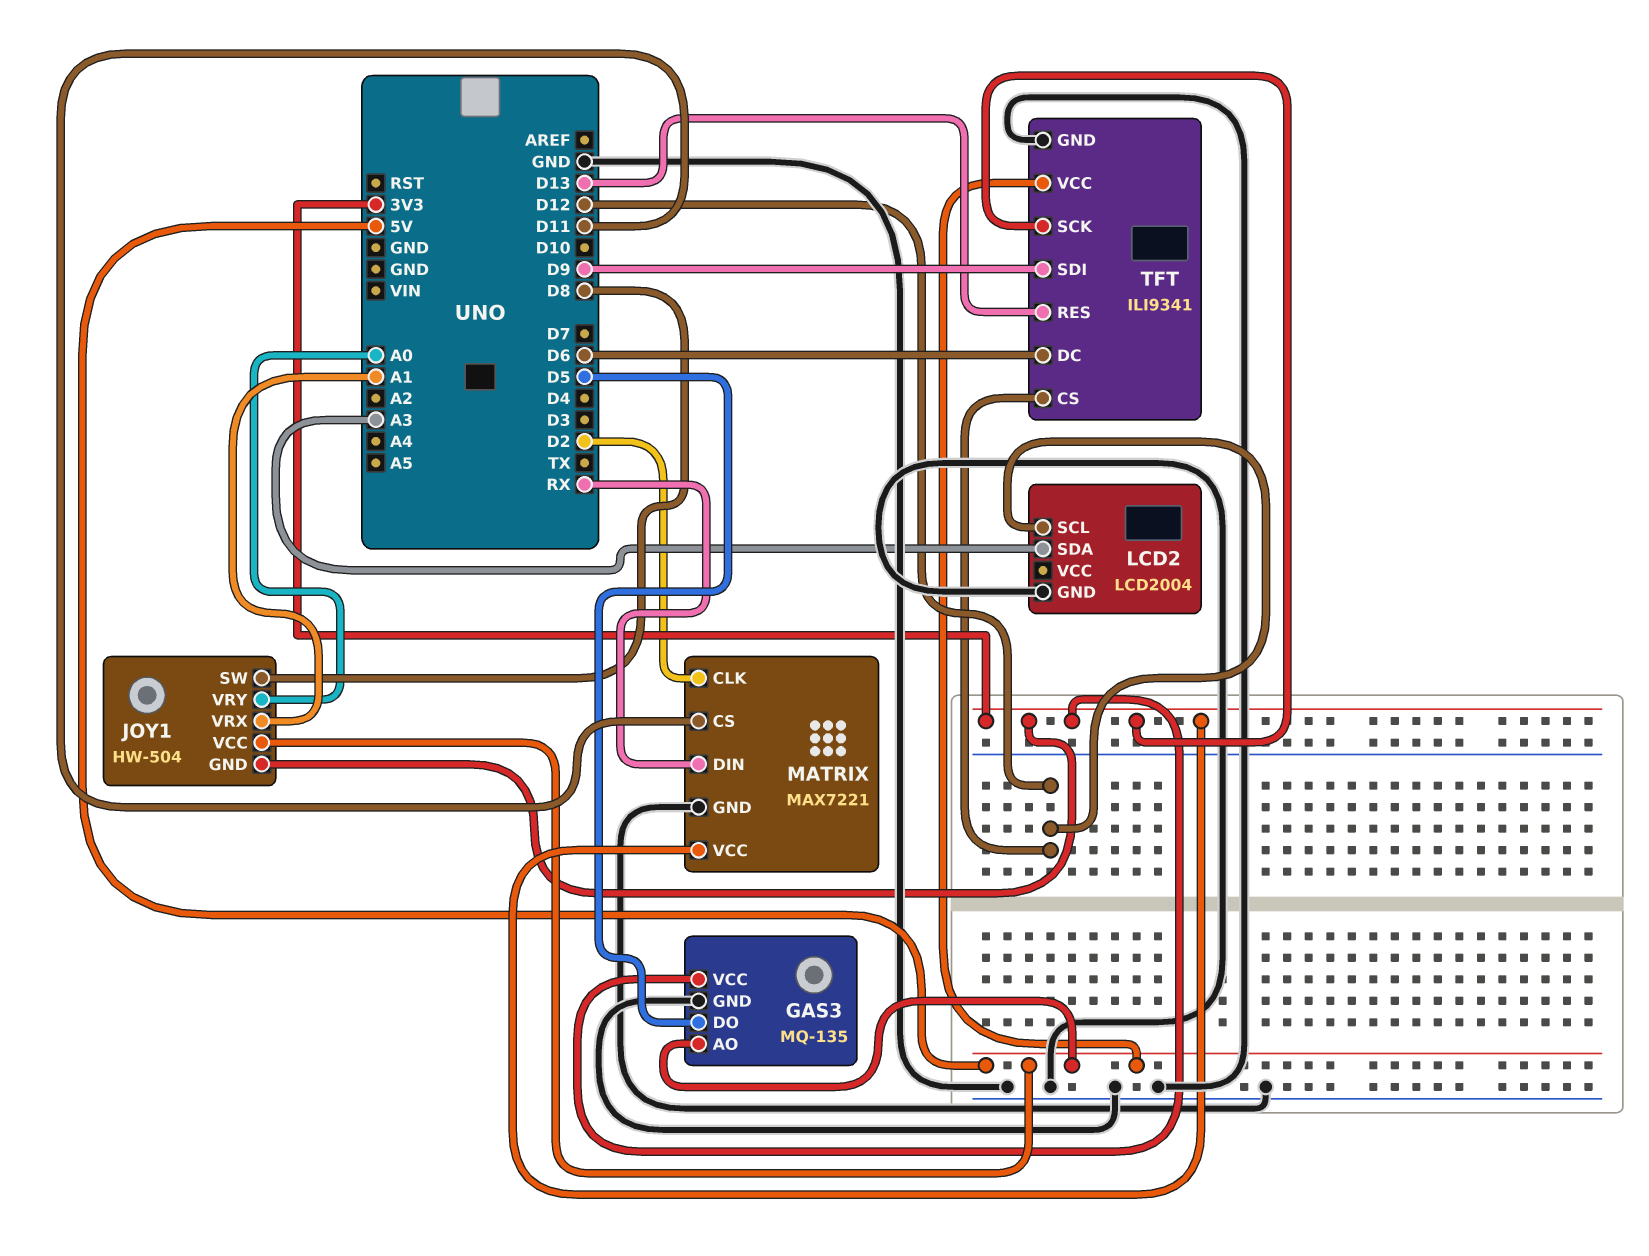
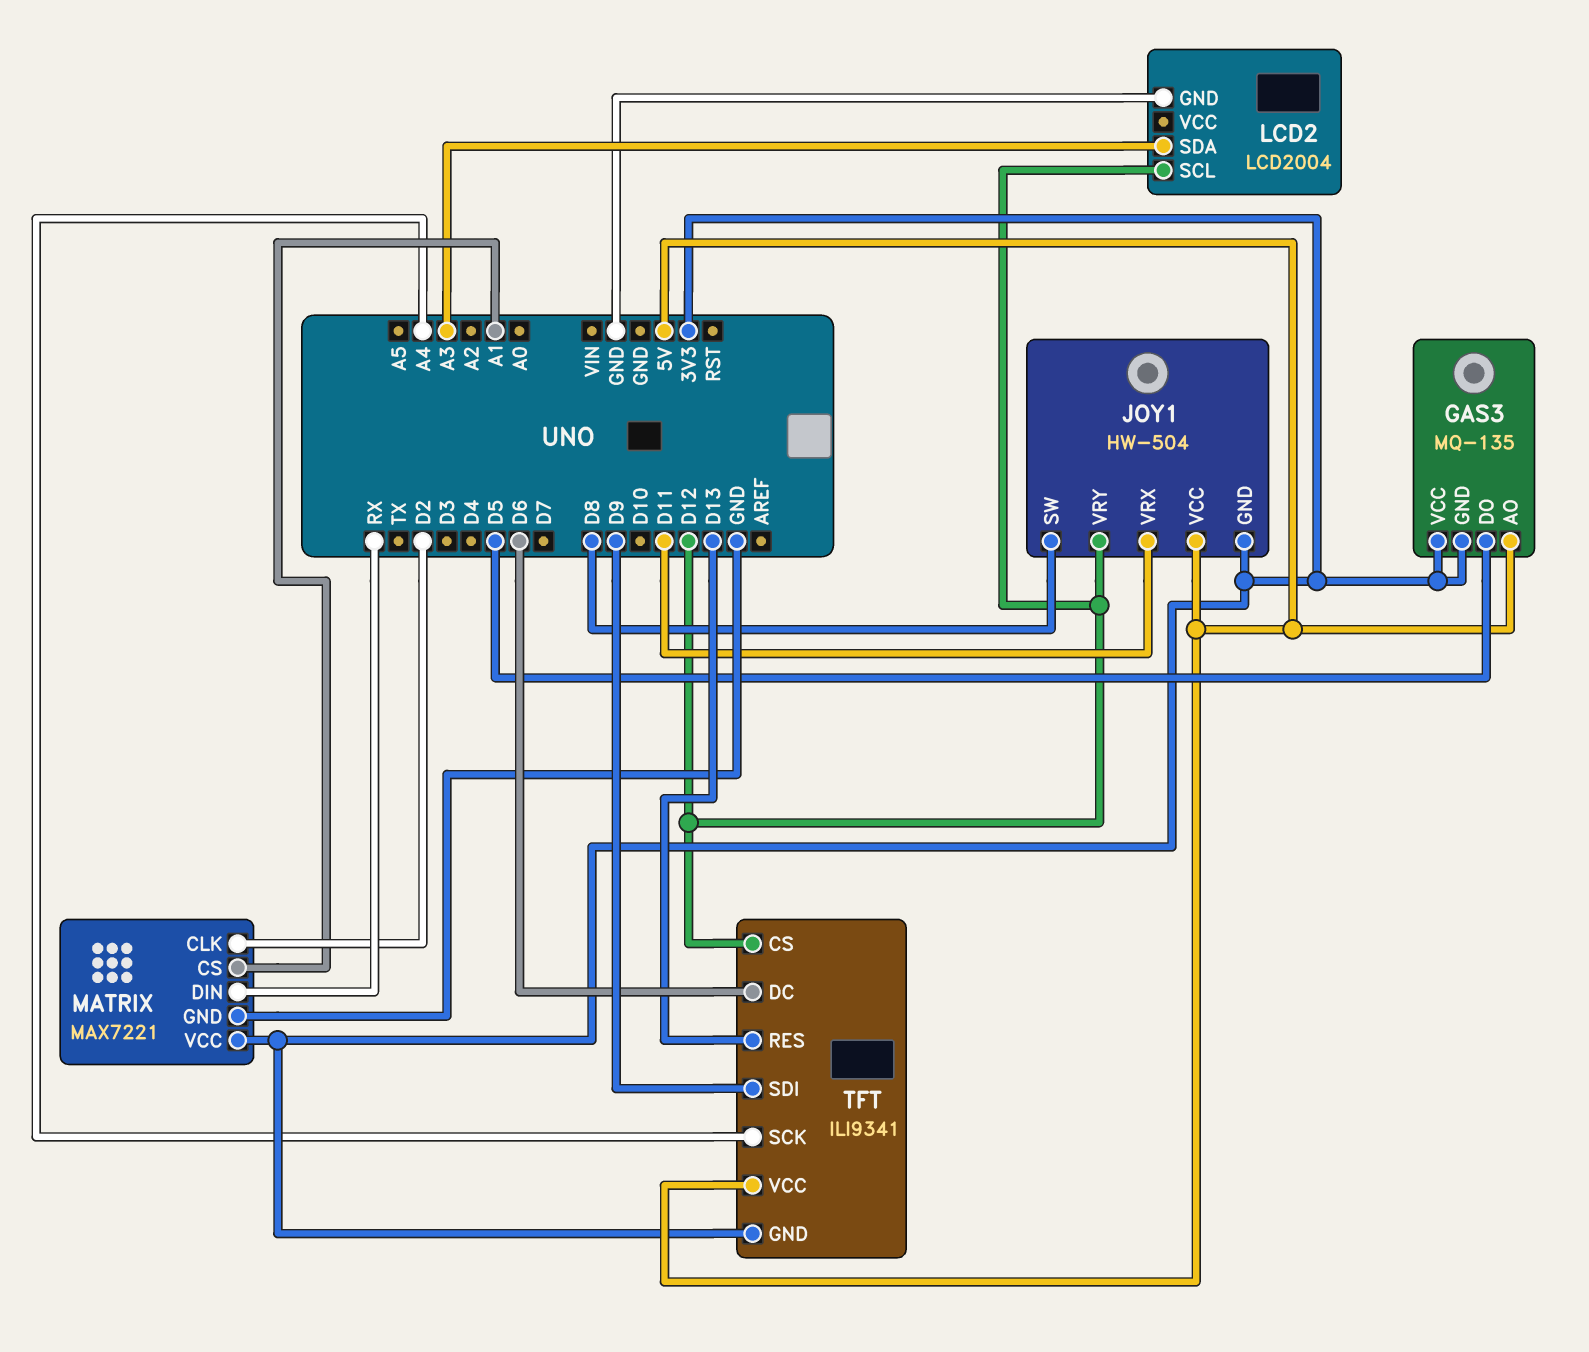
GAS3 pin GND: GND -> 3V3
JOY1 pin VRX: A1 -> D11
JOY1 pin VRY: A0 -> D12
MATRIX pin CS: D11 -> A1
TFT pin GND: GND -> 3V3
TFT pin SCK: 3V3 -> A4

